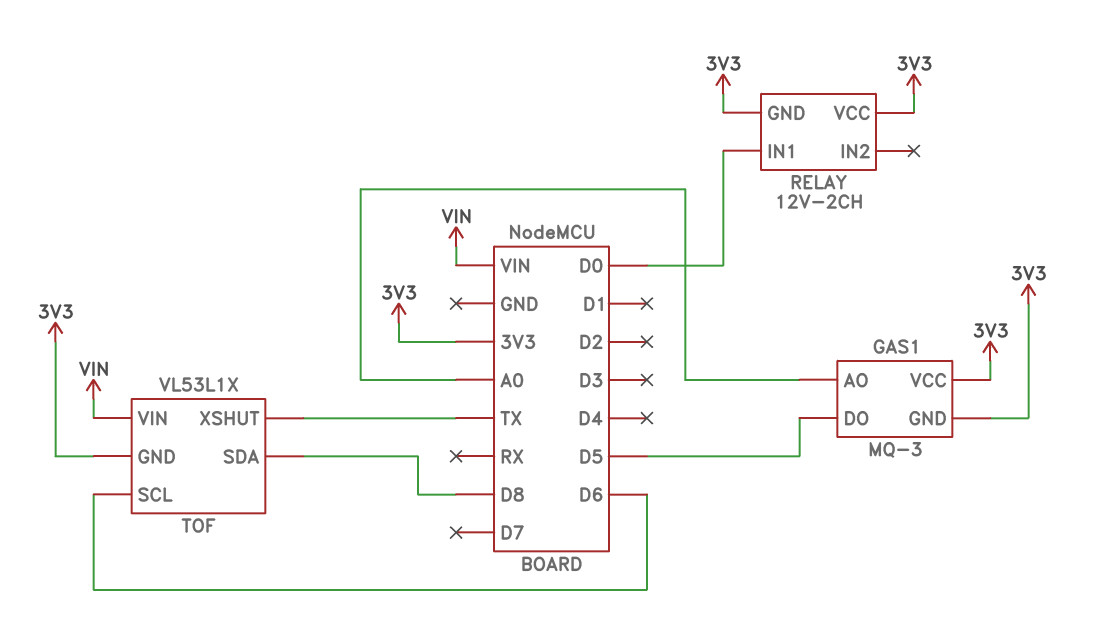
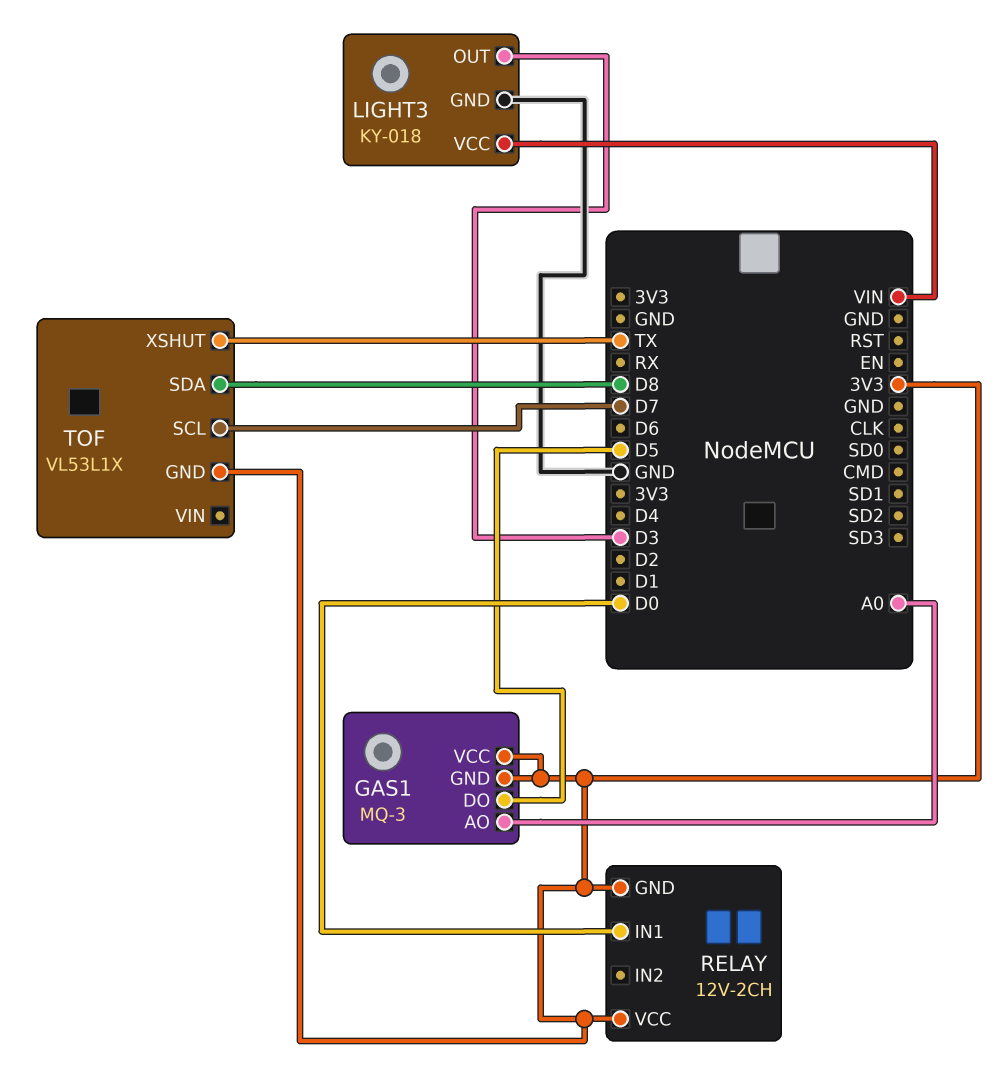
LIGHT3: none -> KY-018
LIGHT3 pin GND: none -> GND
LIGHT3 pin OUT: none -> D3
LIGHT3 pin VCC: none -> VIN
TOF pin SCL: D6 -> D7
TOF pin VIN: VIN -> none

